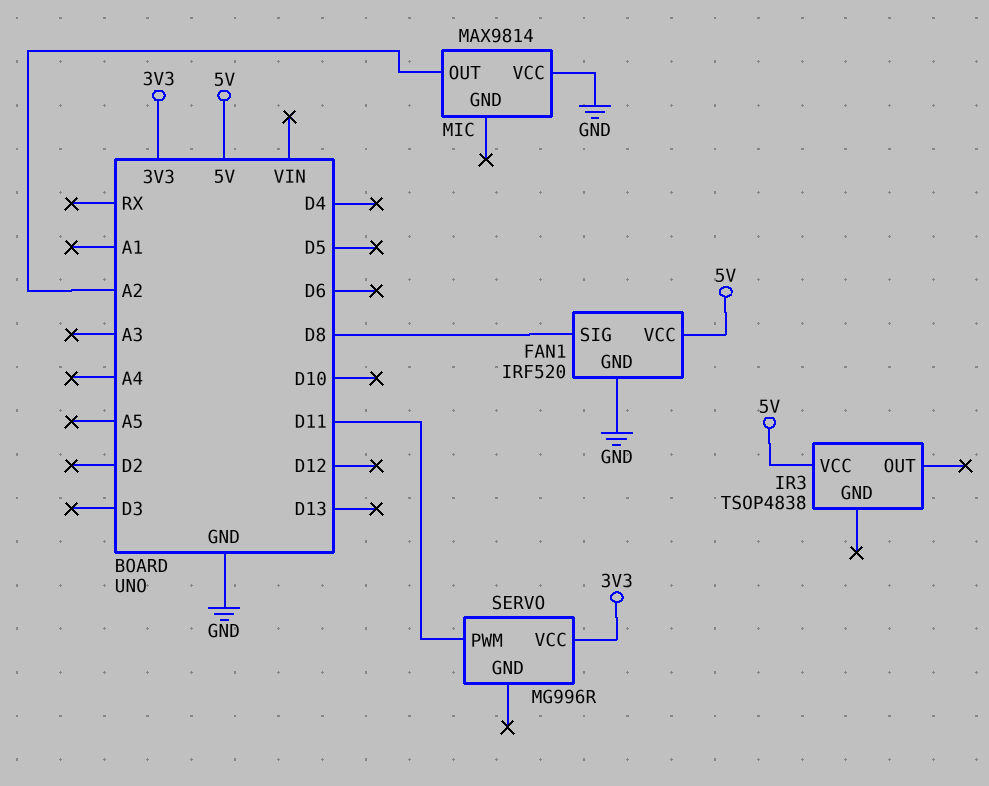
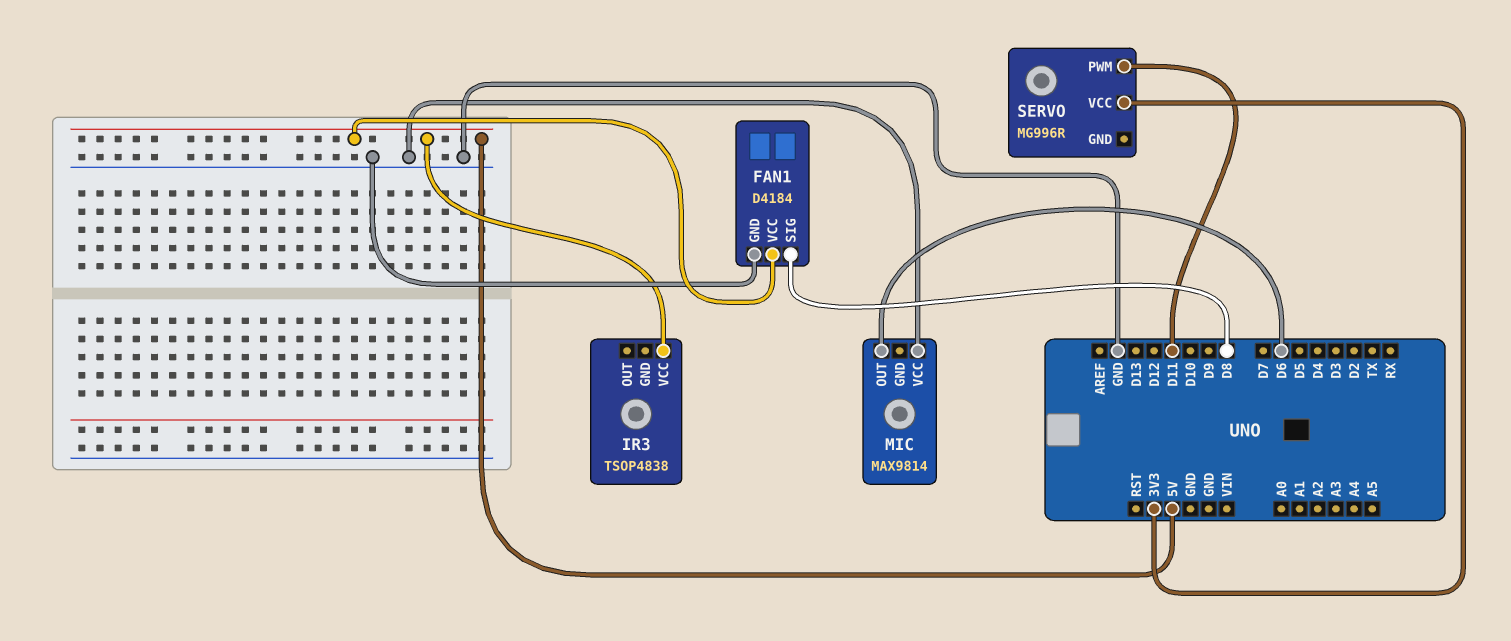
FAN1: IRF520 -> D4184
MIC pin OUT: A2 -> D6

